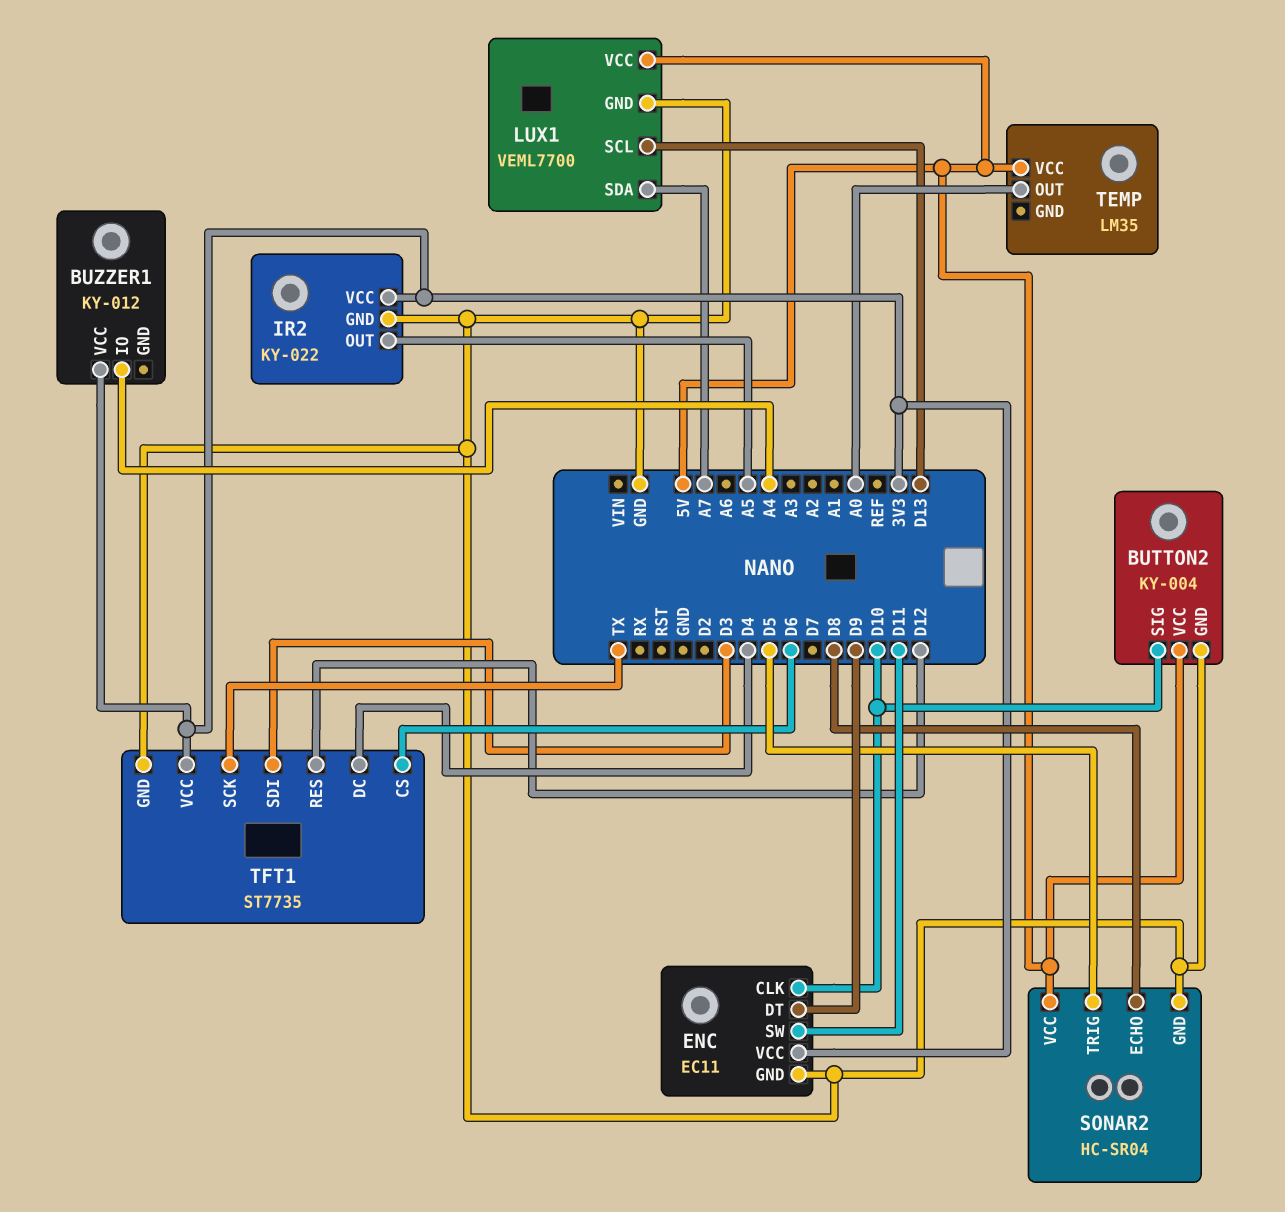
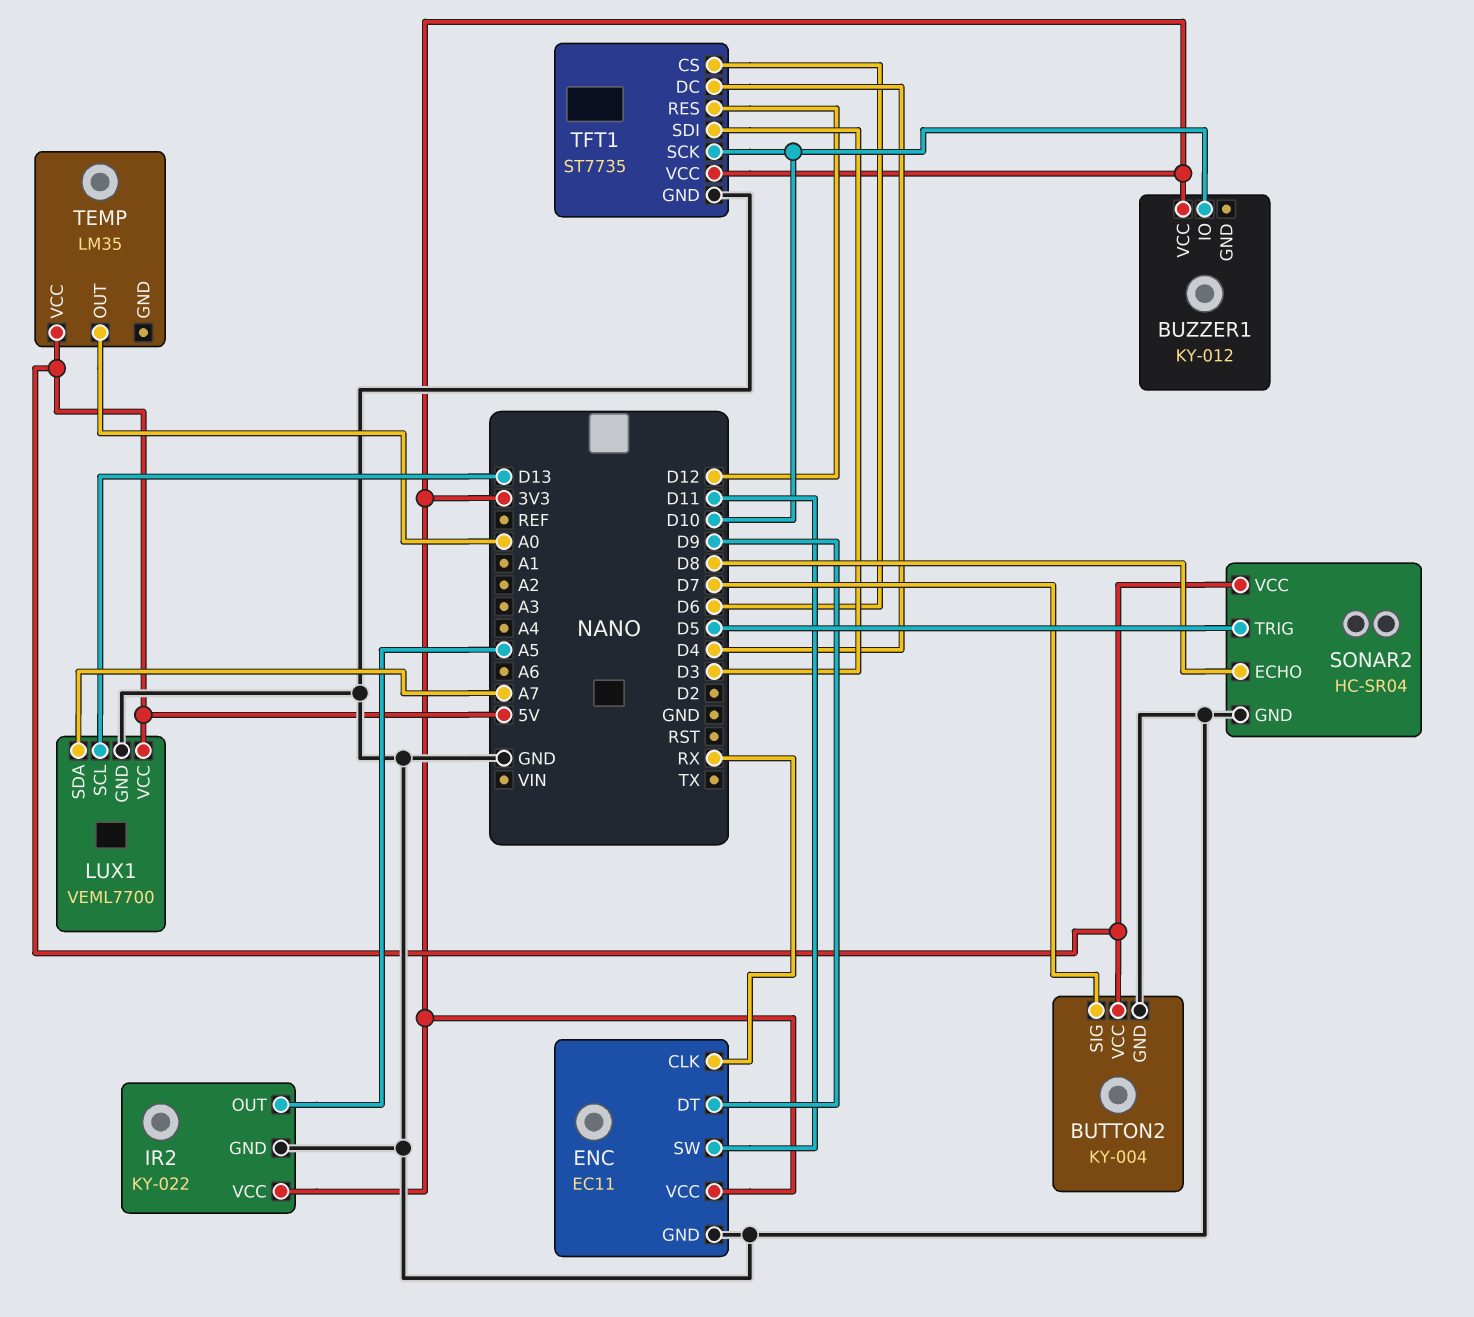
BUTTON2 pin SIG: D10 -> D7
BUZZER1 pin IO: A4 -> D10
ENC pin CLK: D10 -> RX
TFT1 pin SCK: TX -> D10

